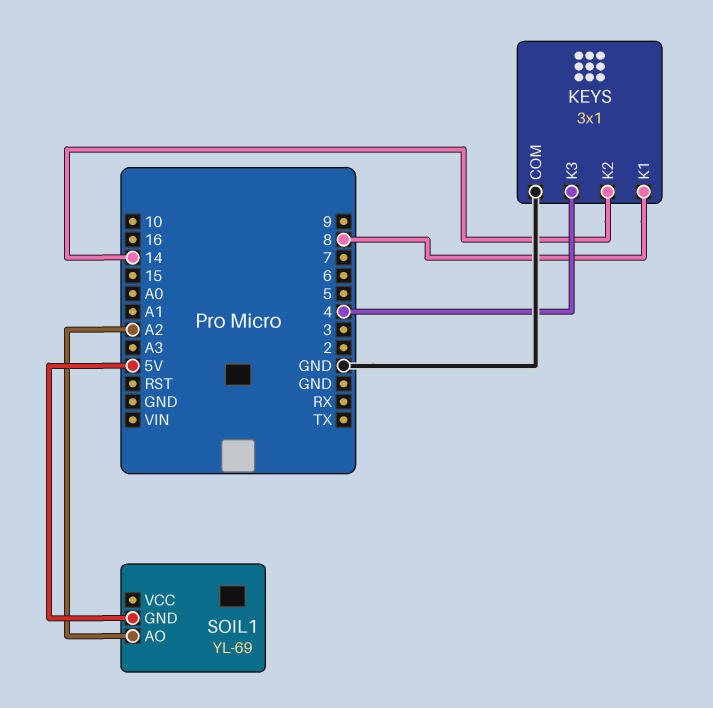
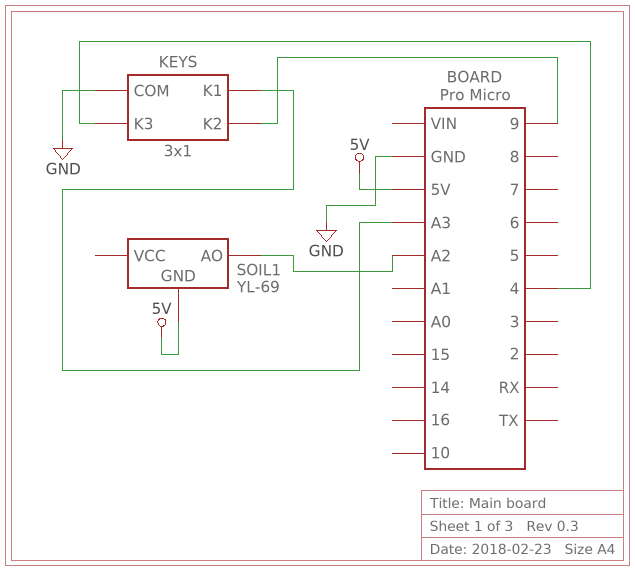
KEYS pin K1: 8 -> A3
KEYS pin K2: 14 -> 9

